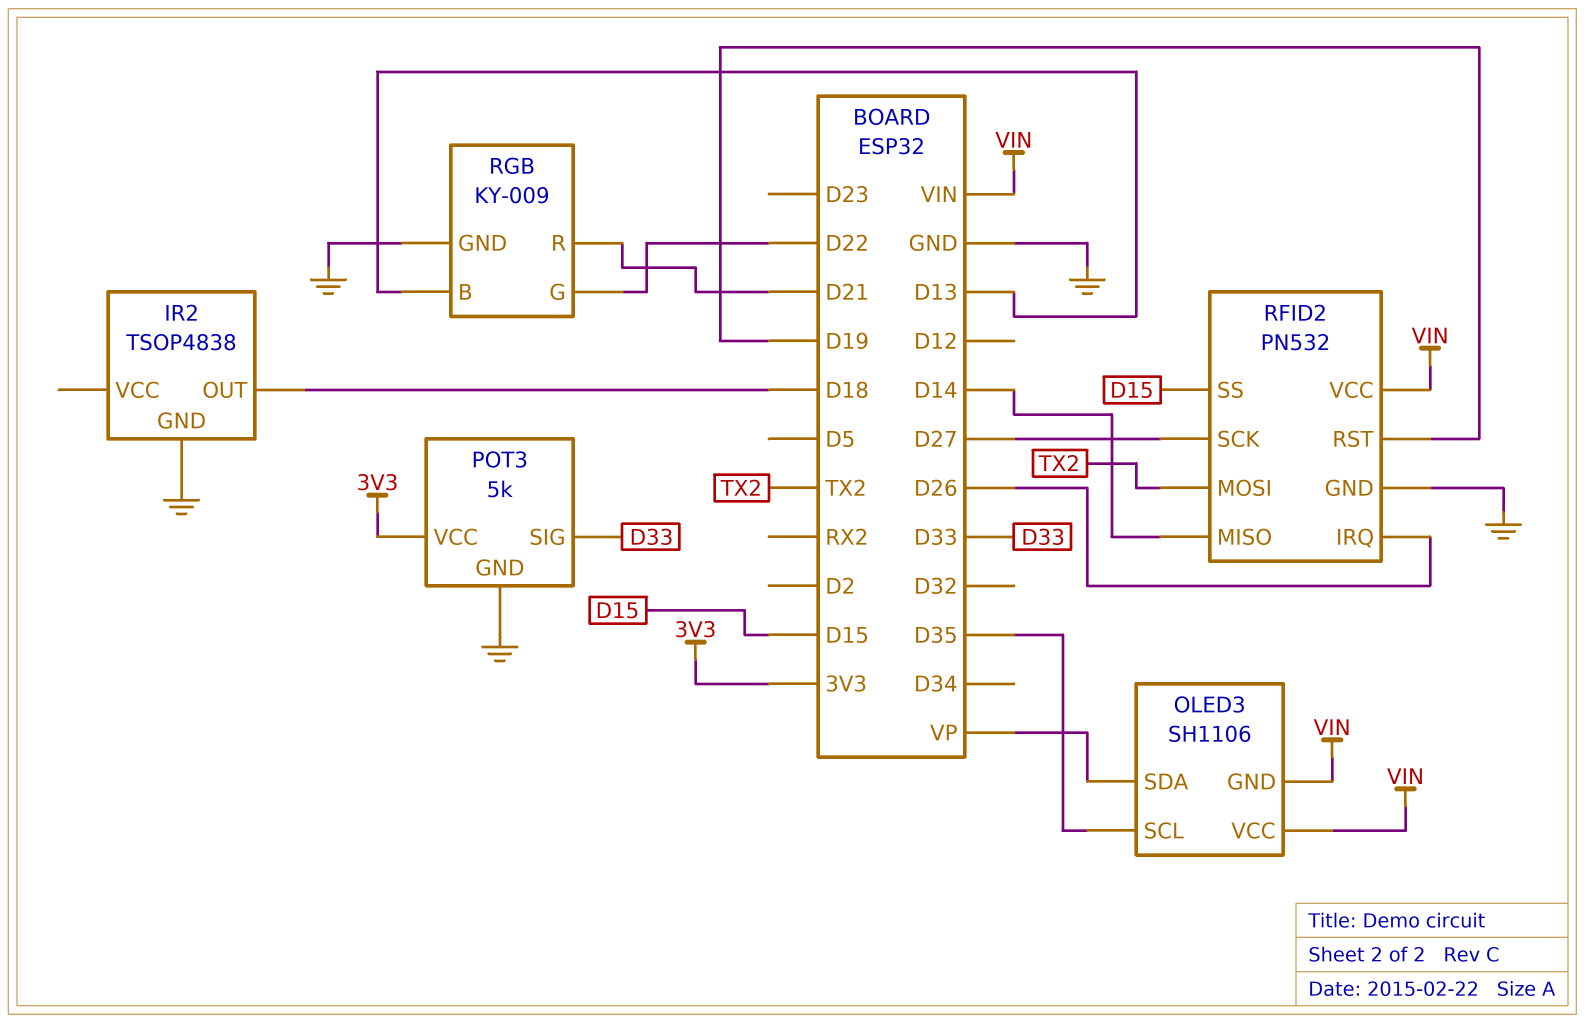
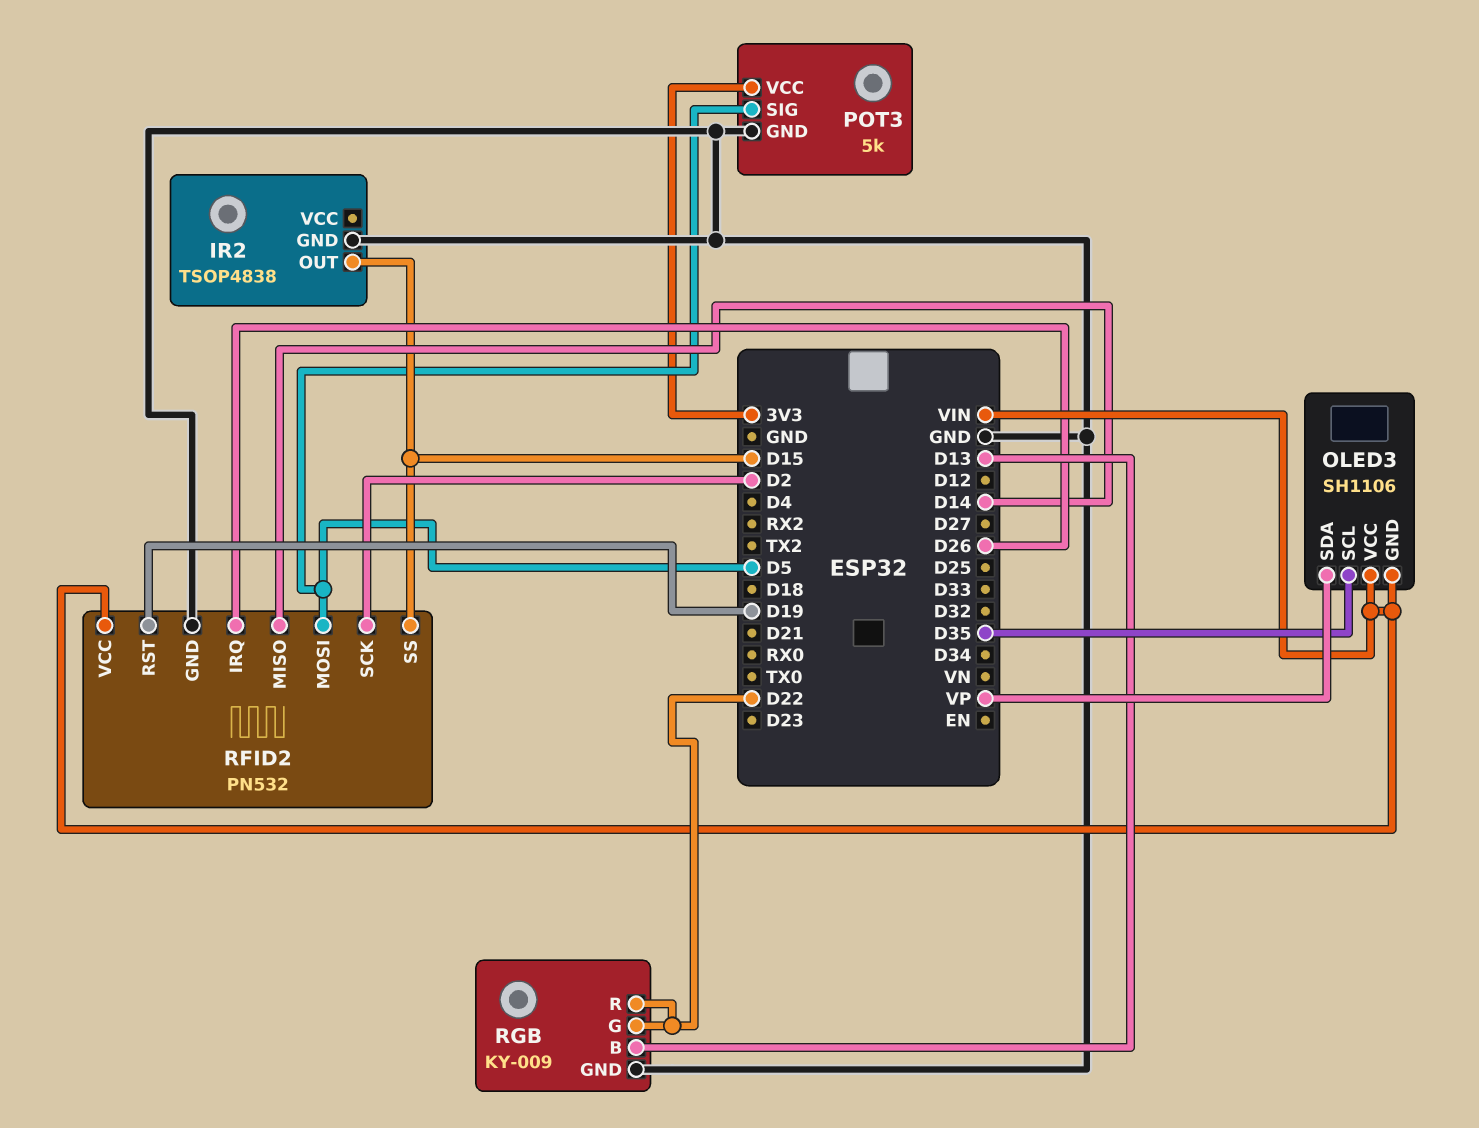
IR2 pin OUT: D18 -> D15
POT3 pin SIG: D33 -> D5
RFID2 pin MOSI: TX2 -> D5
RFID2 pin SCK: D27 -> D2
RGB pin R: D21 -> D22

